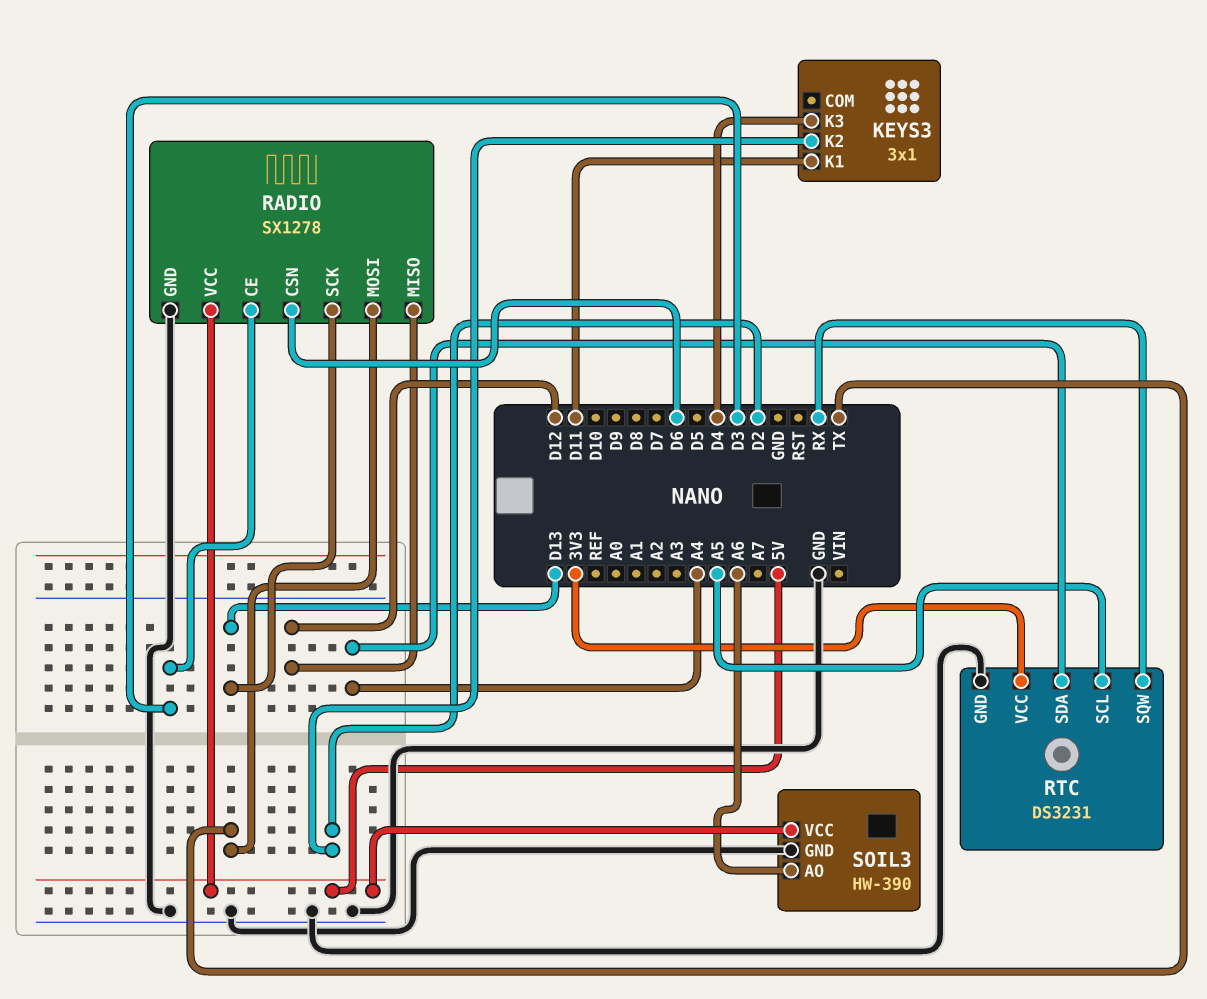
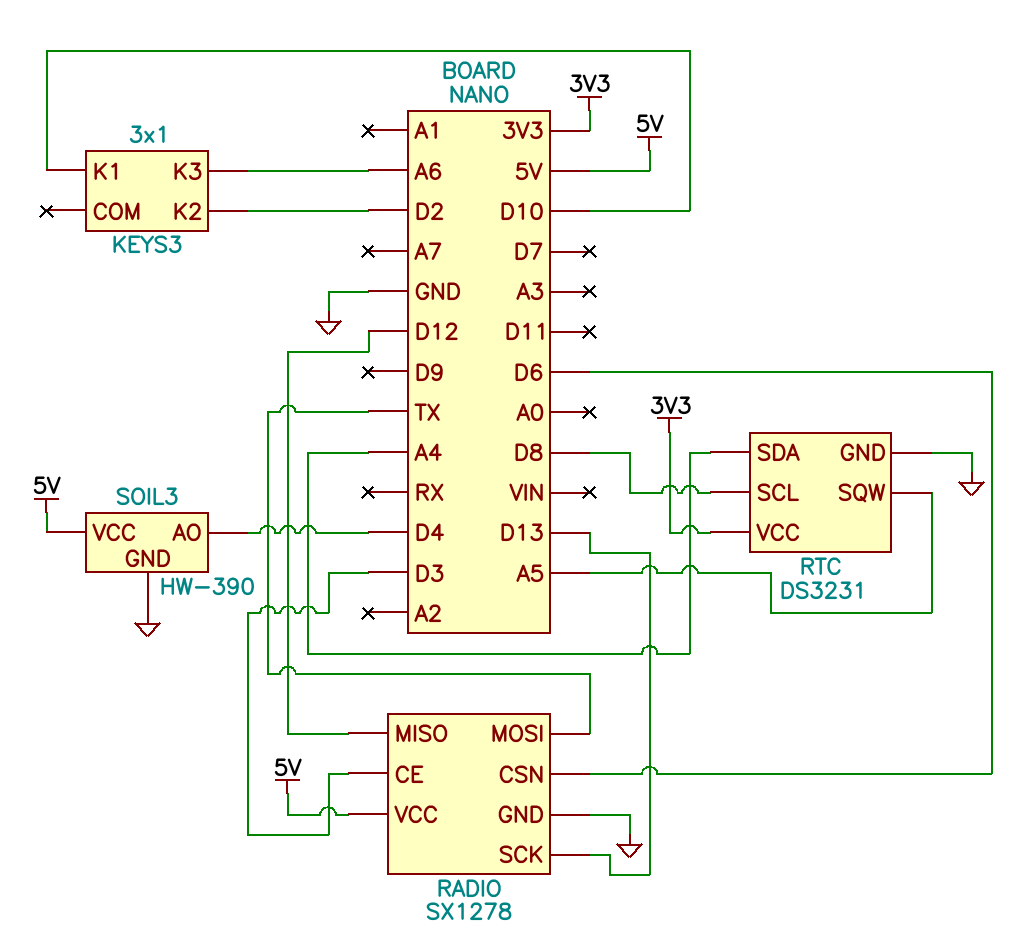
KEYS3 pin K1: D11 -> D10
KEYS3 pin K3: D4 -> A6
RTC pin SCL: A5 -> D8
RTC pin SQW: RX -> A5
SOIL3 pin AO: A6 -> D4

